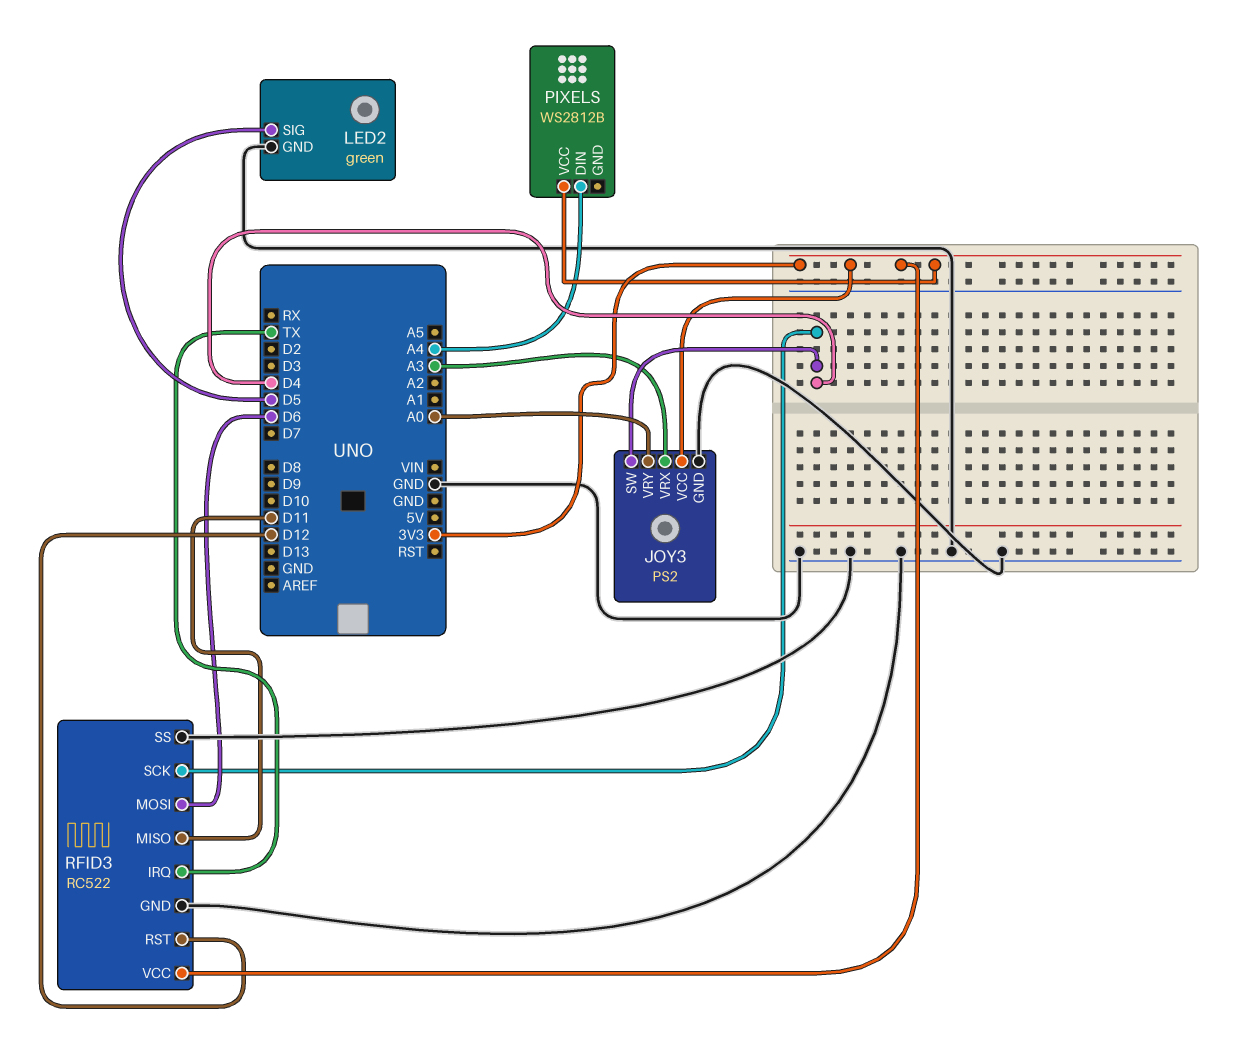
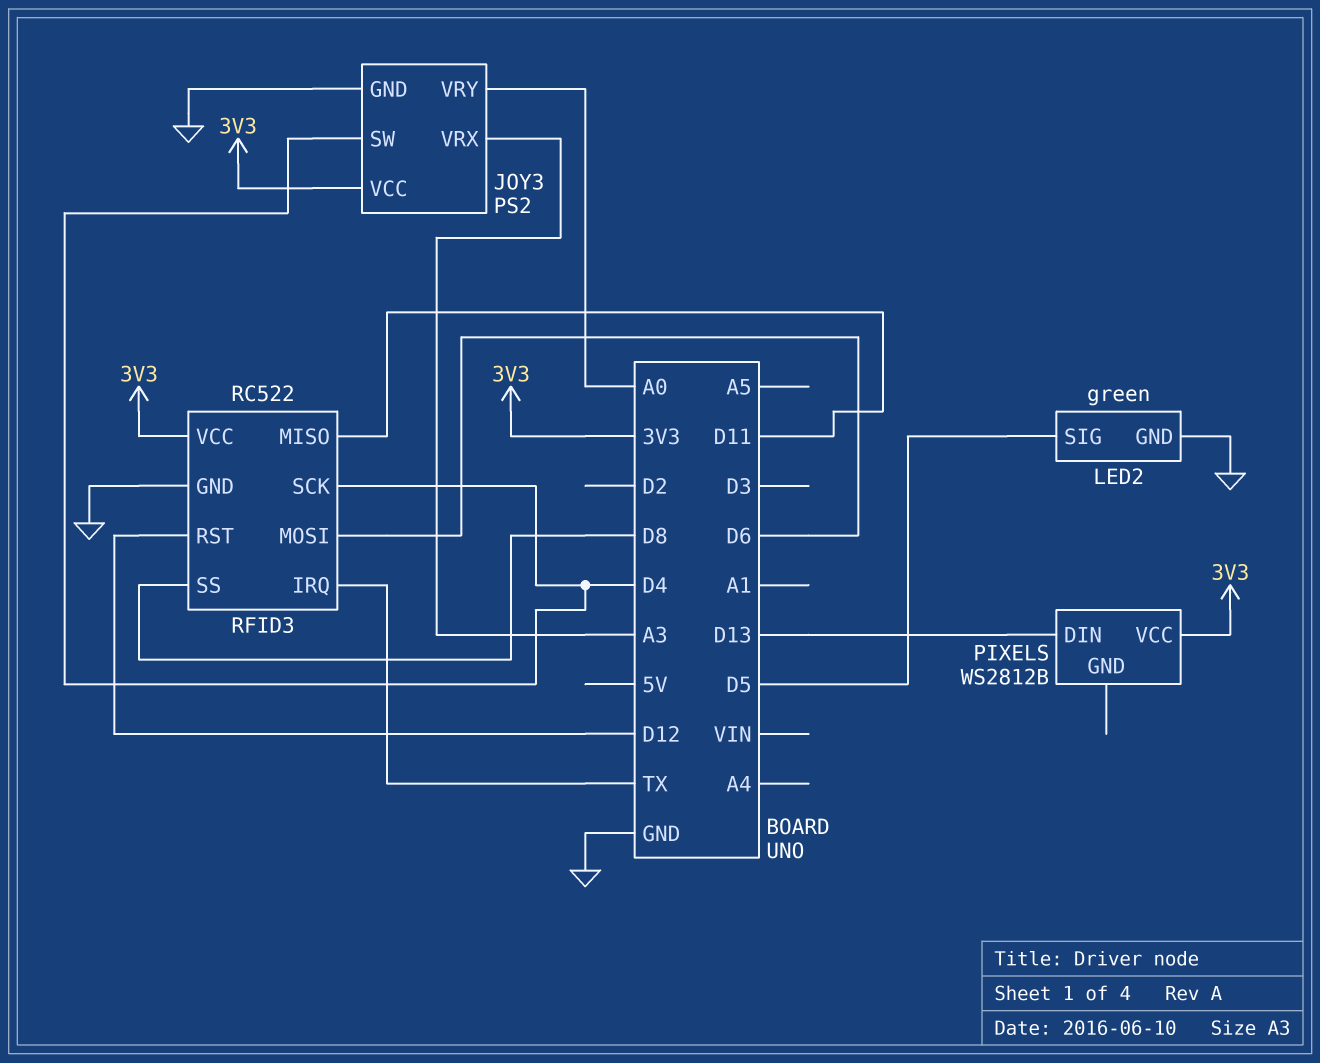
PIXELS pin DIN: A4 -> D13
RFID3 pin SS: GND -> D8

